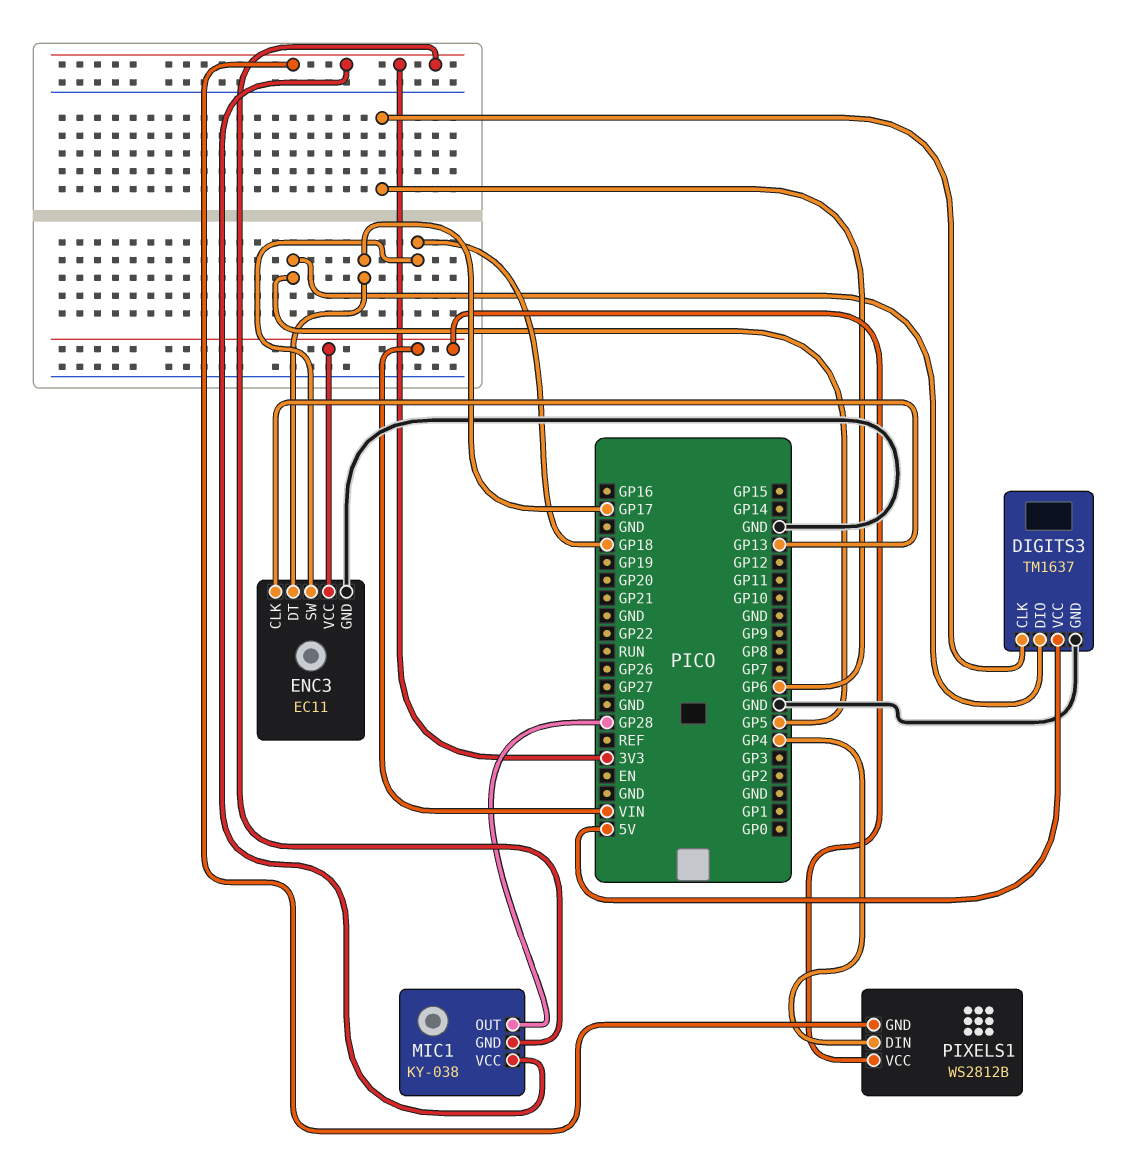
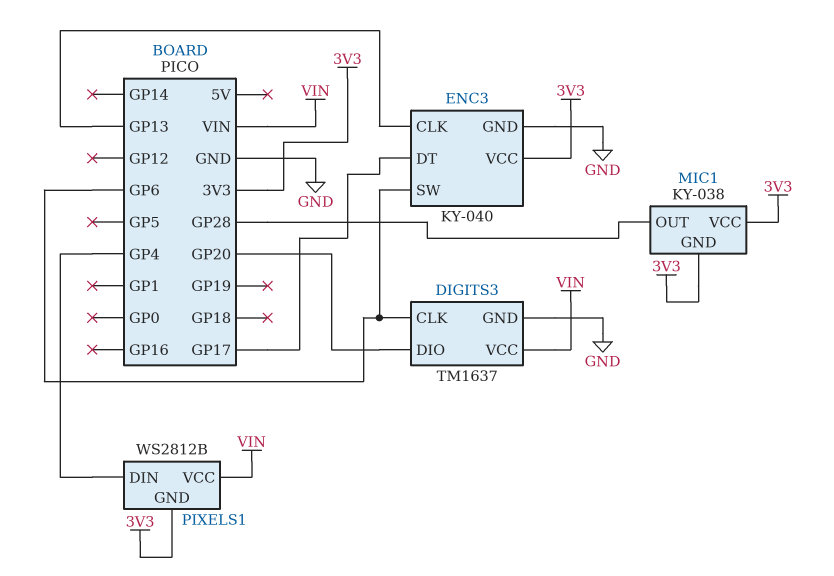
DIGITS3 pin DIO: GP5 -> GP20
DIGITS3 pin VCC: 5V -> VIN
ENC3: EC11 -> KY-040
ENC3 pin SW: GP18 -> GP6
ENC3 pin VCC: VIN -> 3V3

